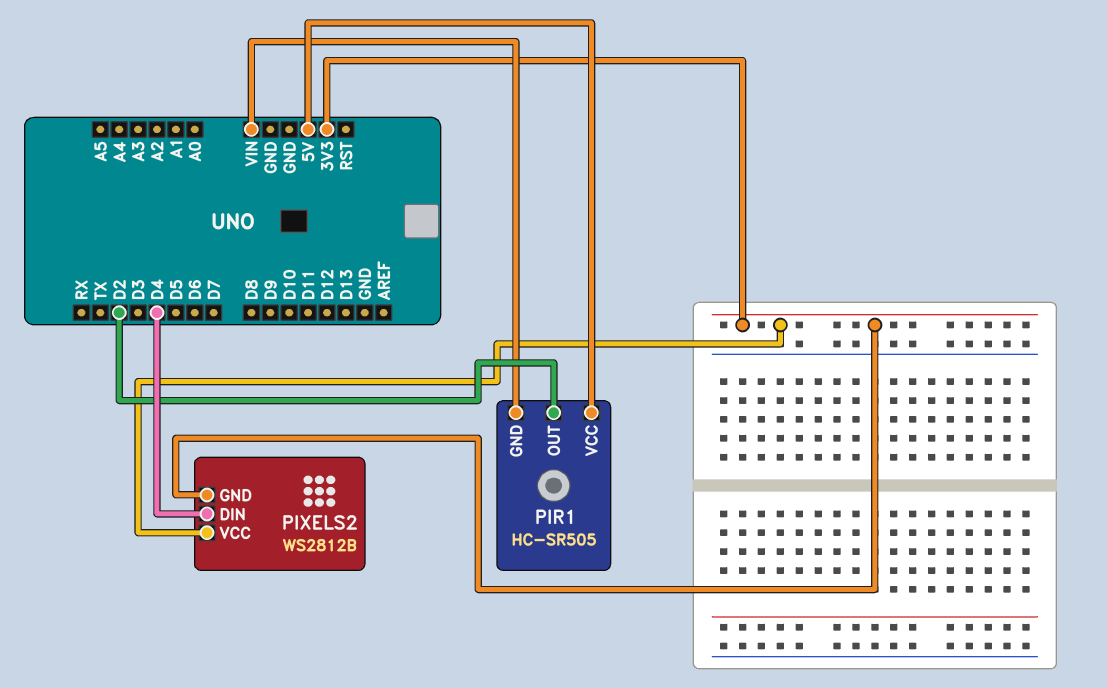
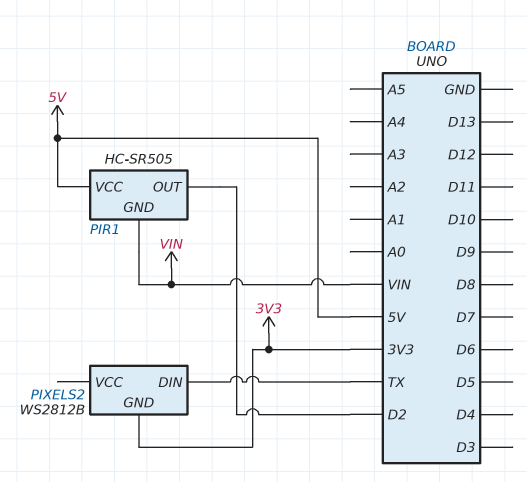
PIXELS2 pin DIN: D4 -> TX
PIXELS2 pin VCC: 3V3 -> none

